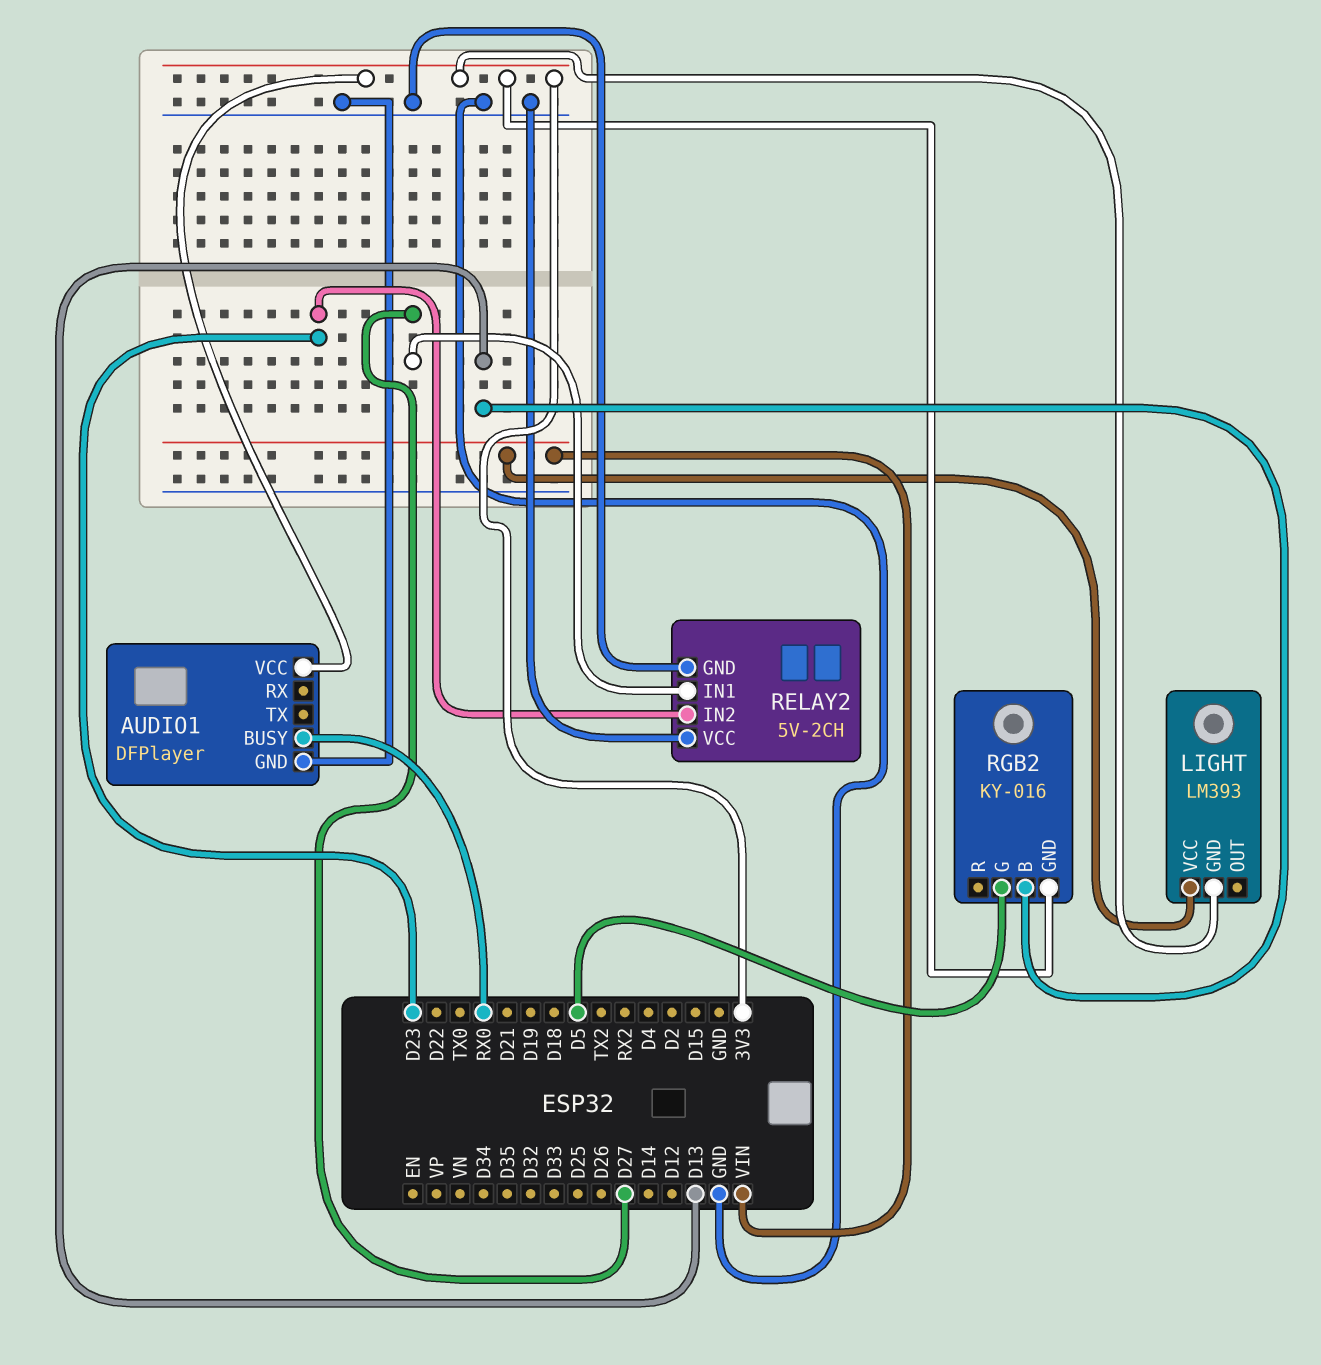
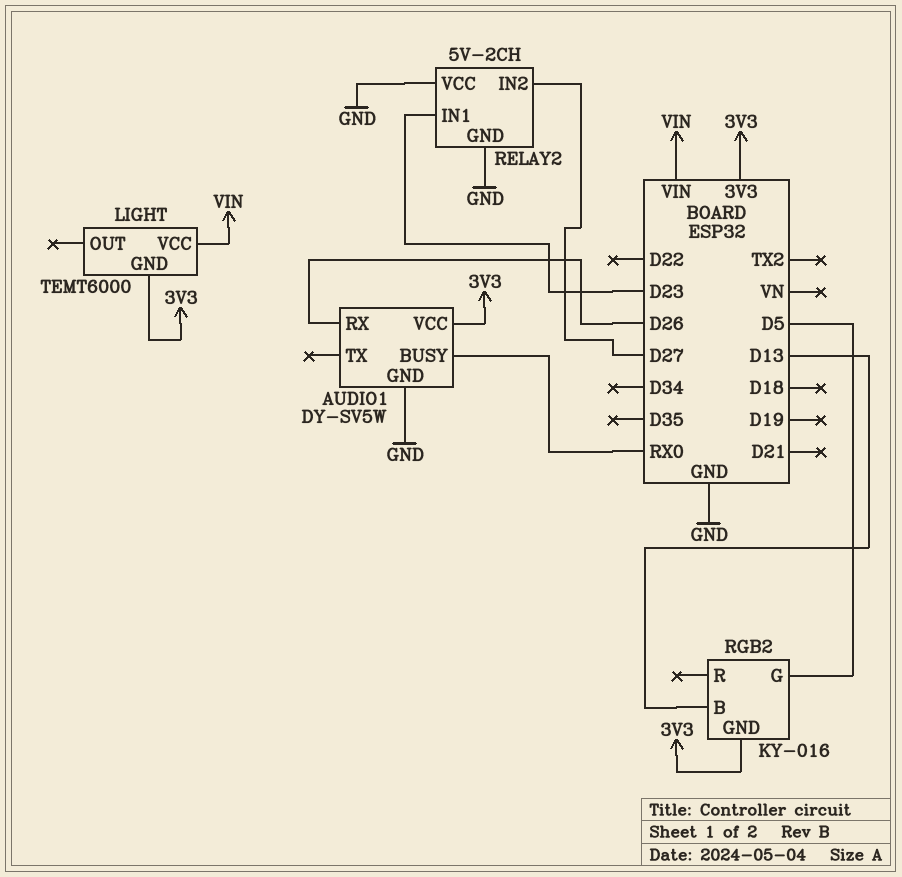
AUDIO1: DFPlayer -> DY-SV5W
AUDIO1 pin RX: none -> D26
LIGHT: LM393 -> TEMT6000
RELAY2 pin IN1: D27 -> D23
RELAY2 pin IN2: D23 -> D27

